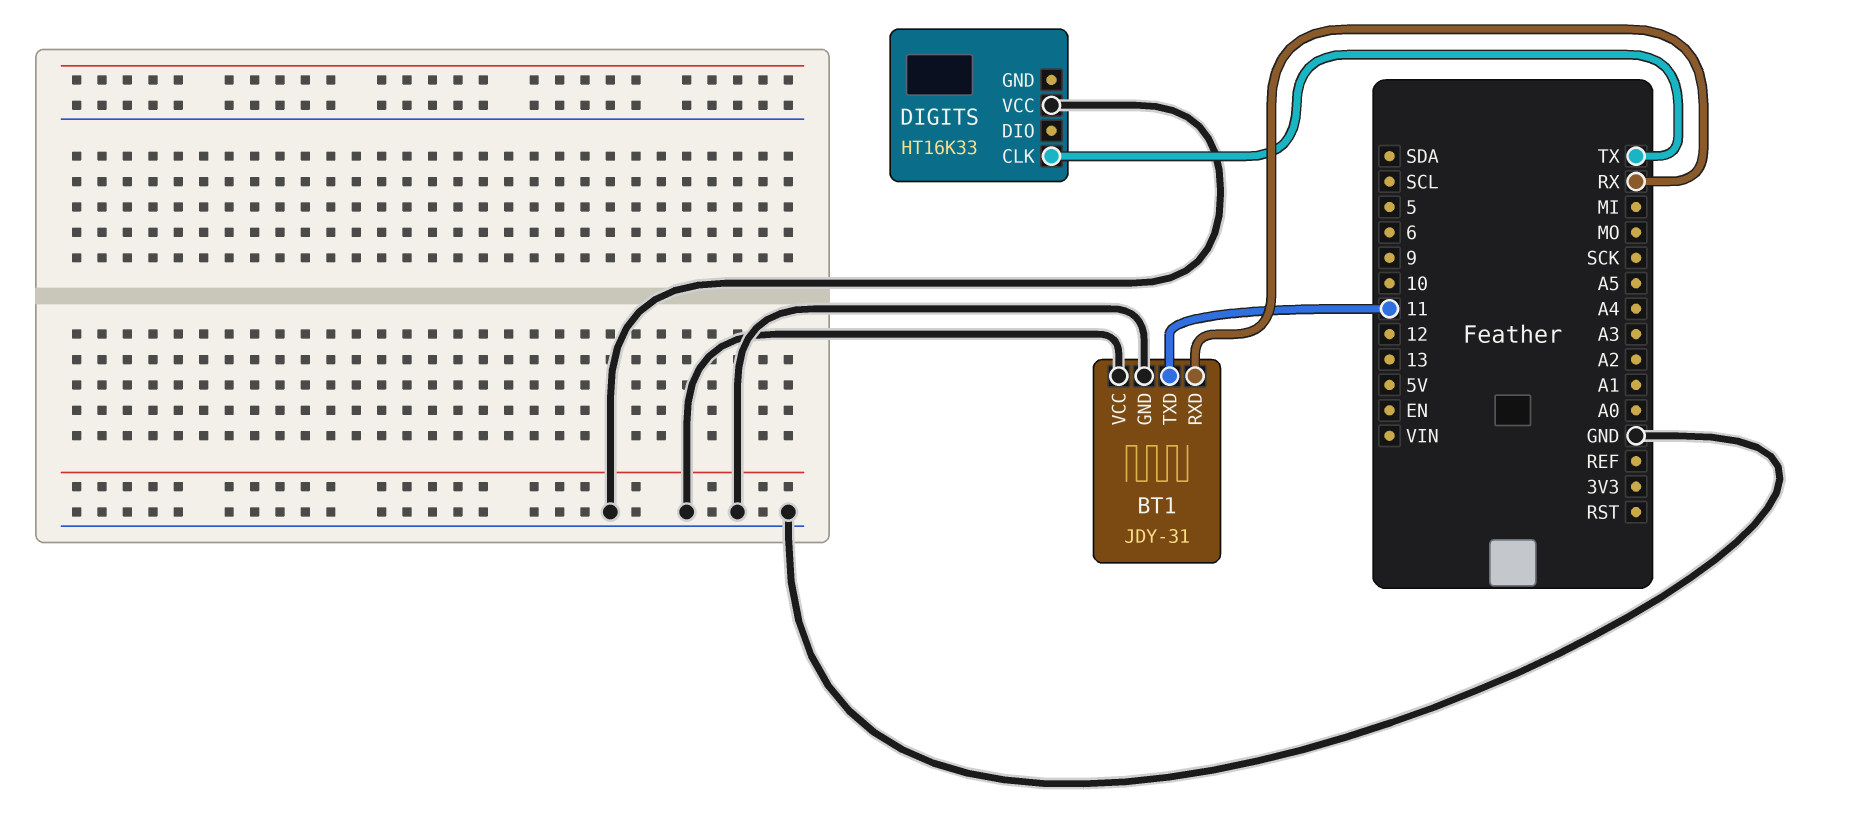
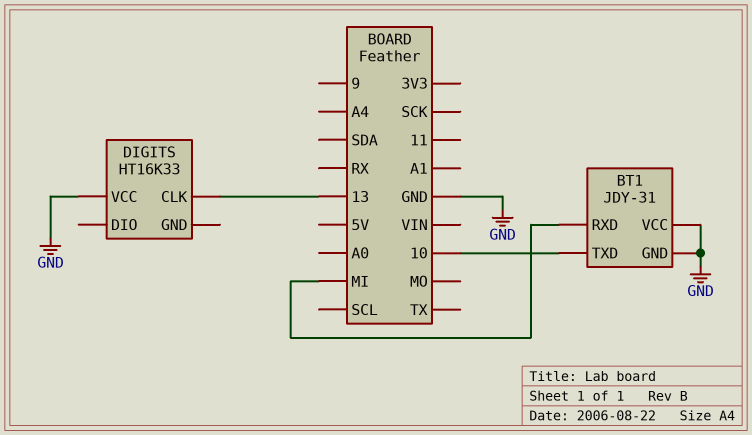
BT1 pin RXD: RX -> MI
BT1 pin TXD: 11 -> 10
DIGITS pin CLK: TX -> 13

